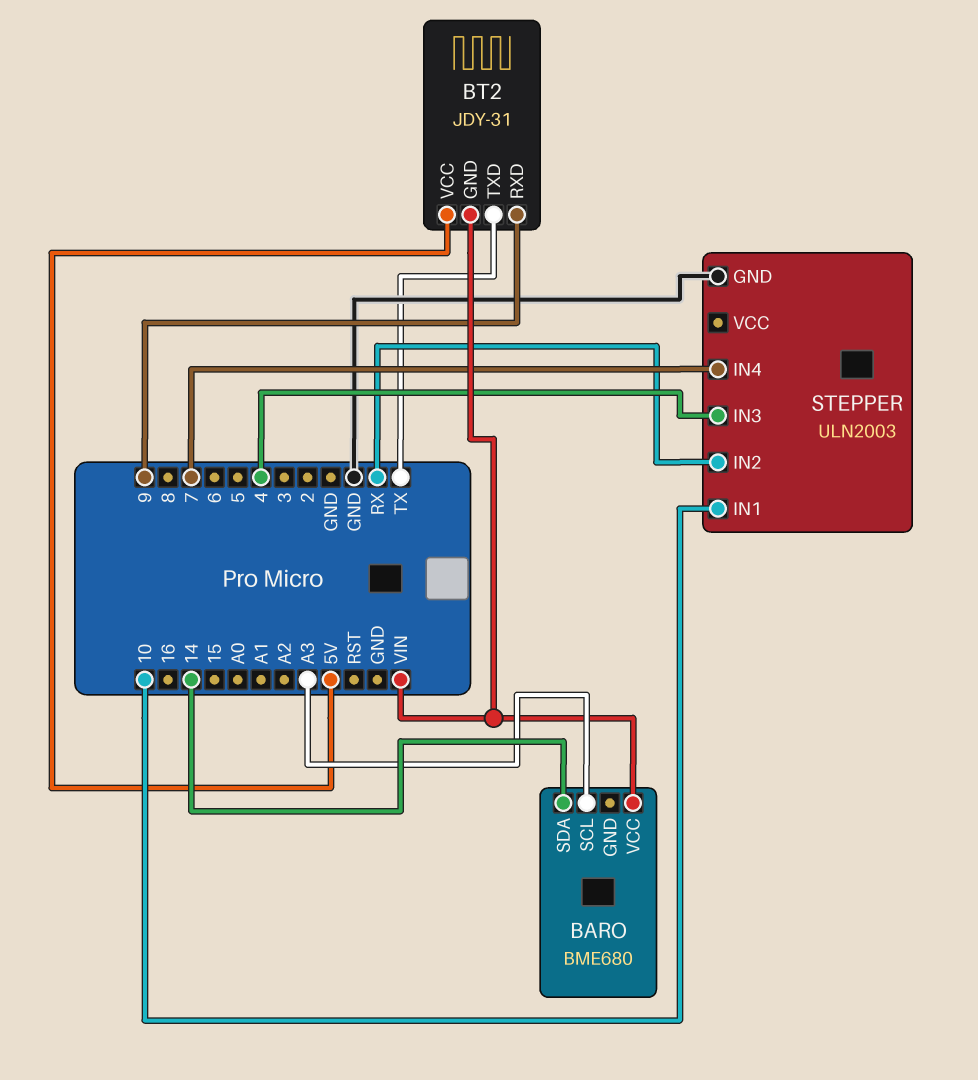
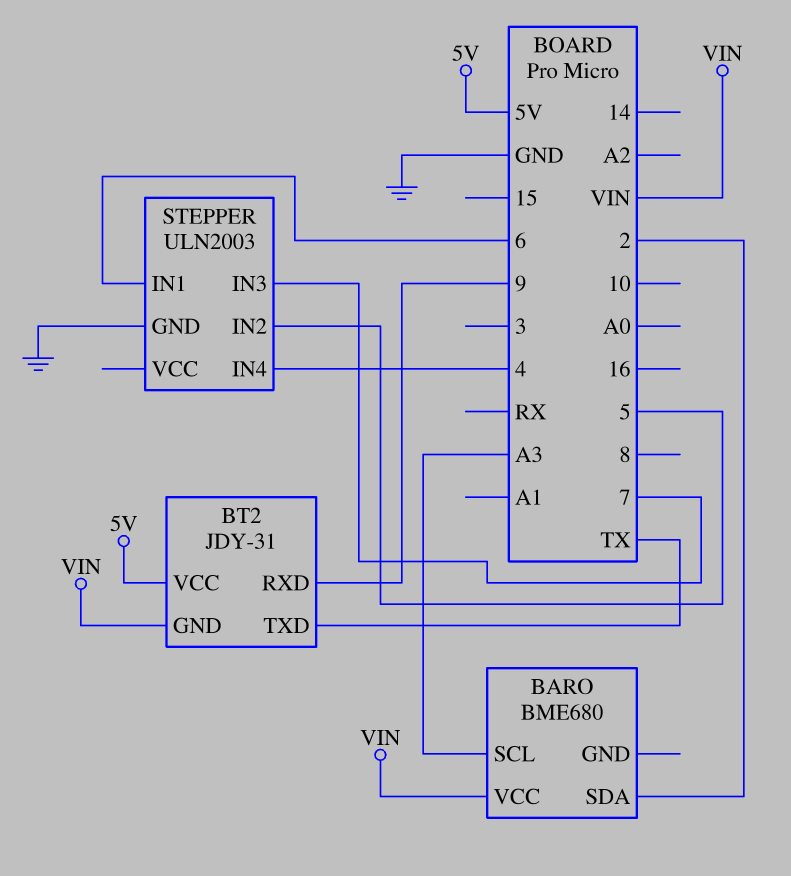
BARO pin SDA: 14 -> 2
STEPPER pin IN1: 10 -> 6
STEPPER pin IN2: RX -> 5
STEPPER pin IN3: 4 -> 7
STEPPER pin IN4: 7 -> 4

